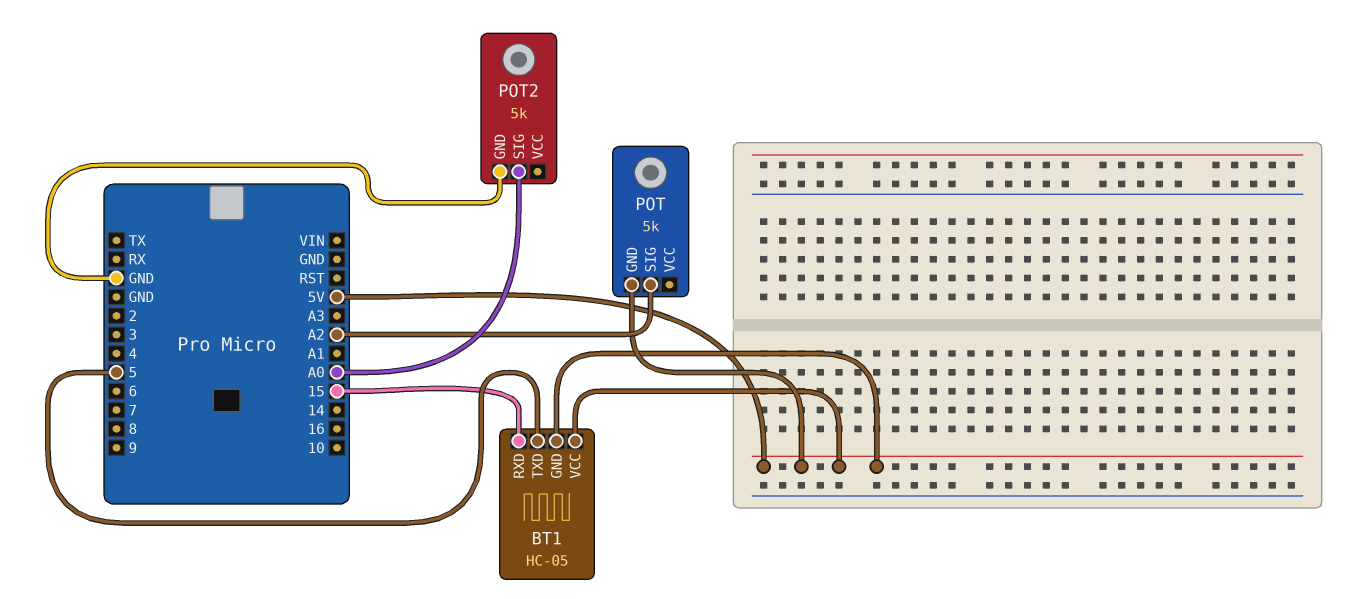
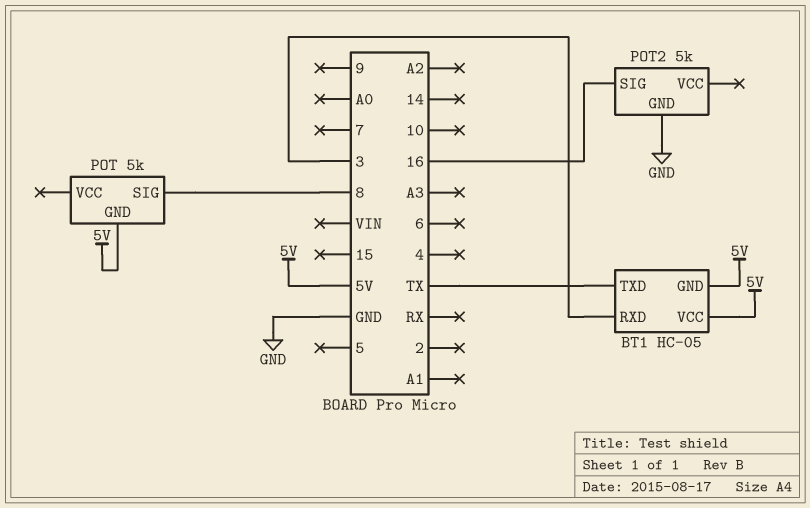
BT1 pin RXD: 15 -> 3
BT1 pin TXD: 5 -> TX
POT pin SIG: A2 -> 8
POT2 pin SIG: A0 -> 16

